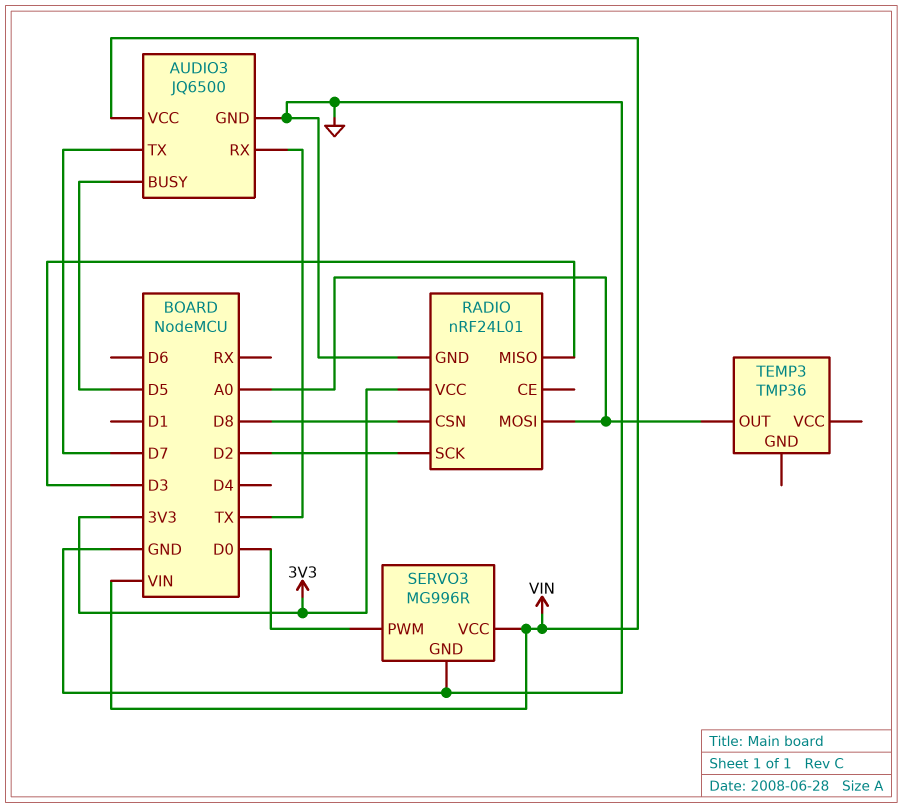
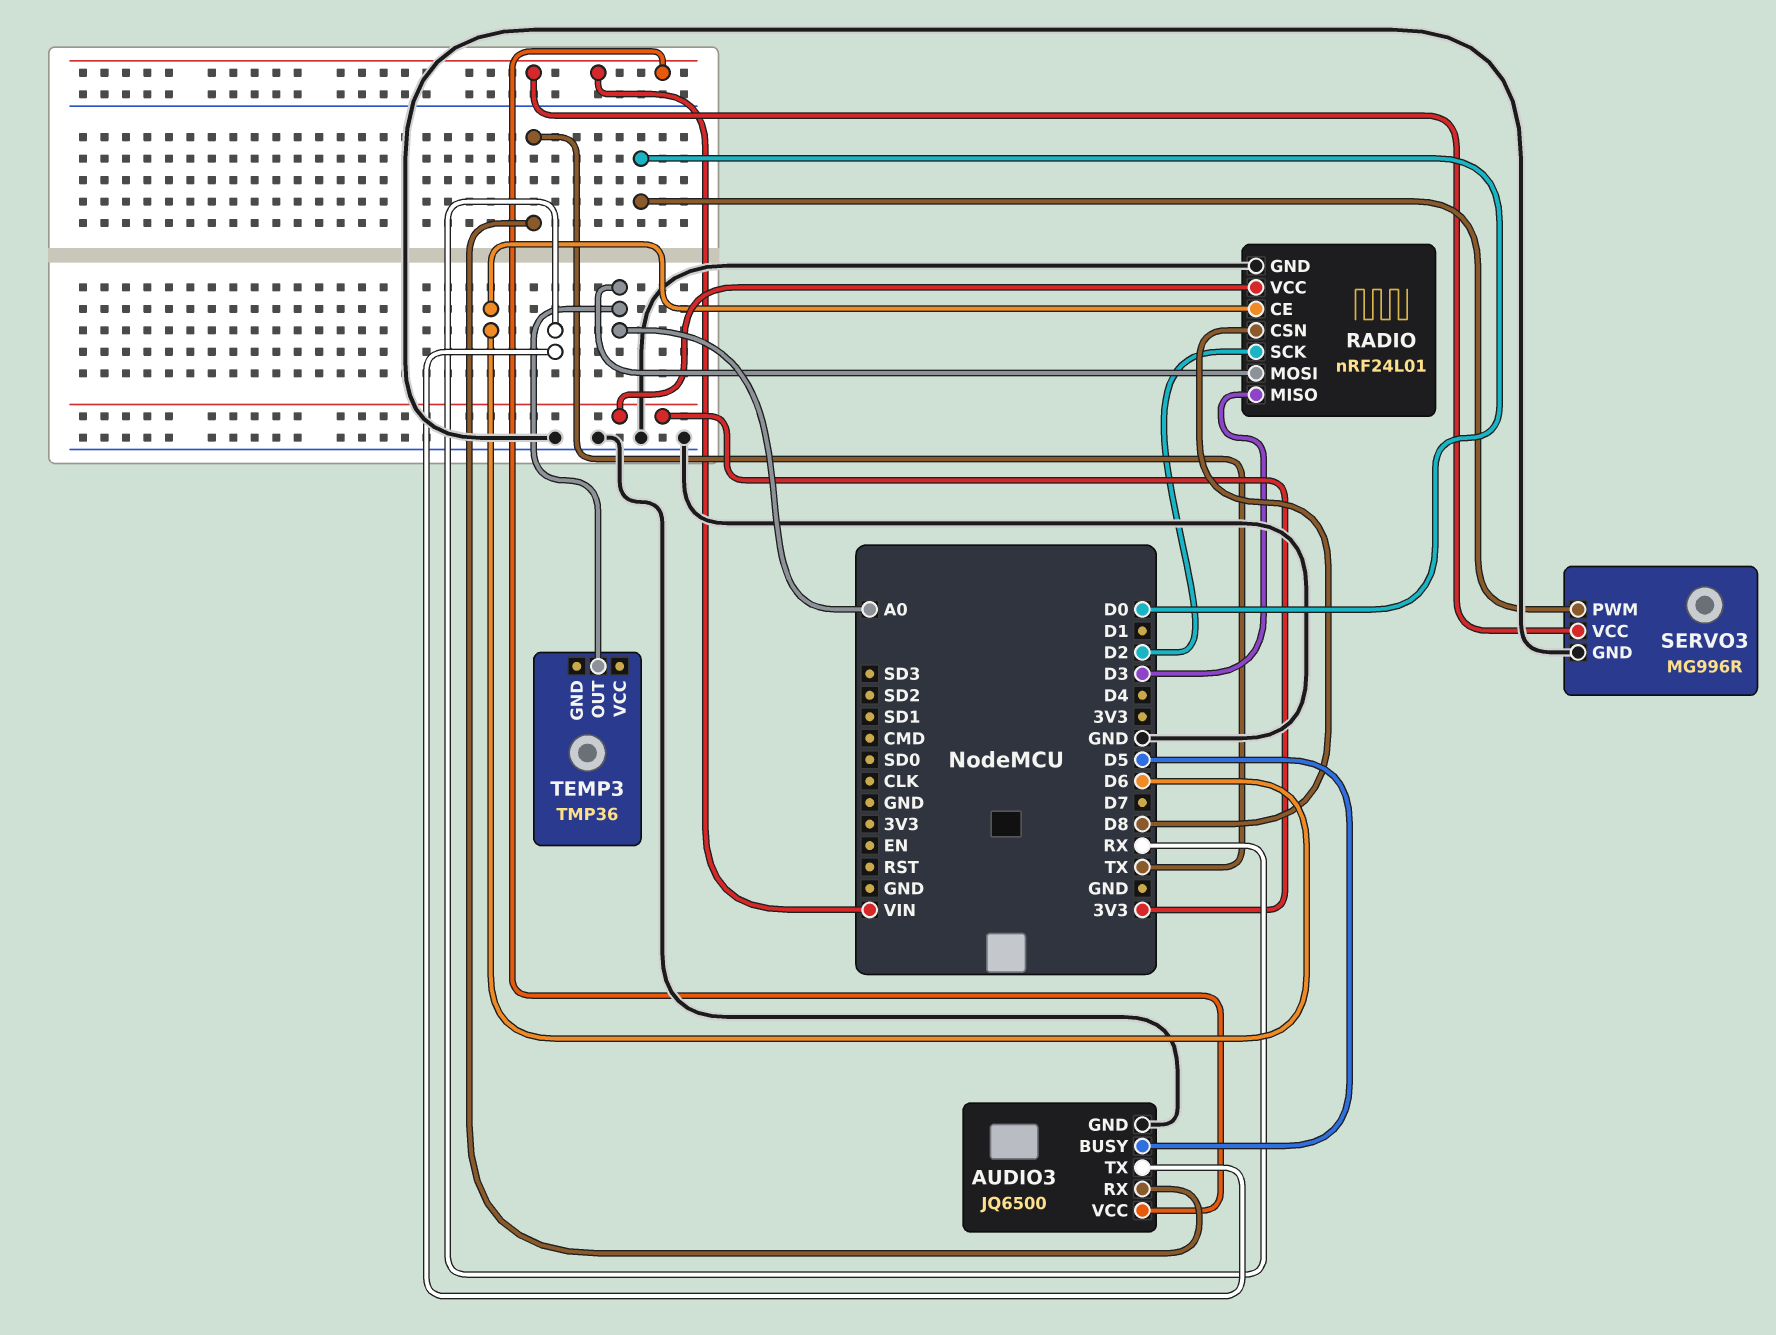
AUDIO3 pin TX: D7 -> RX
RADIO pin CE: none -> D6

